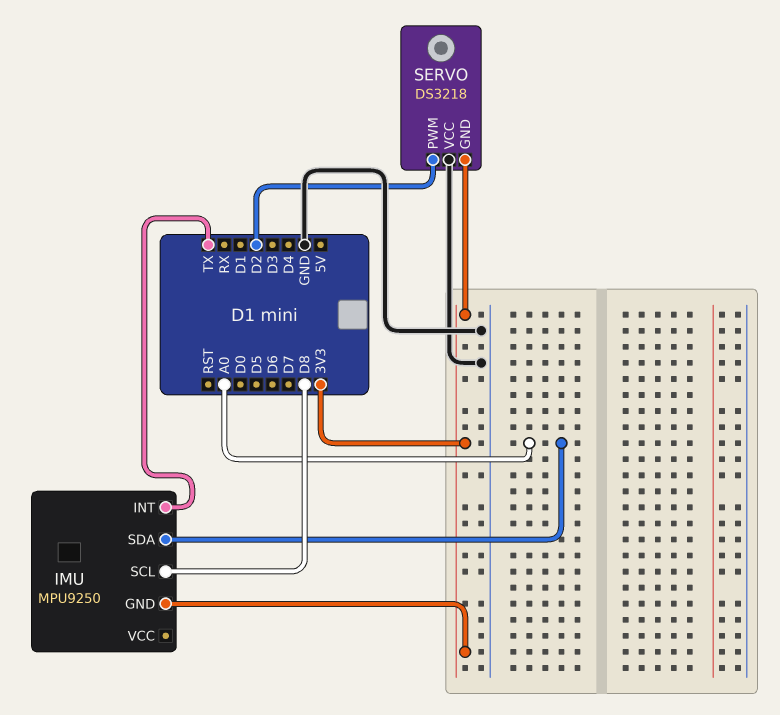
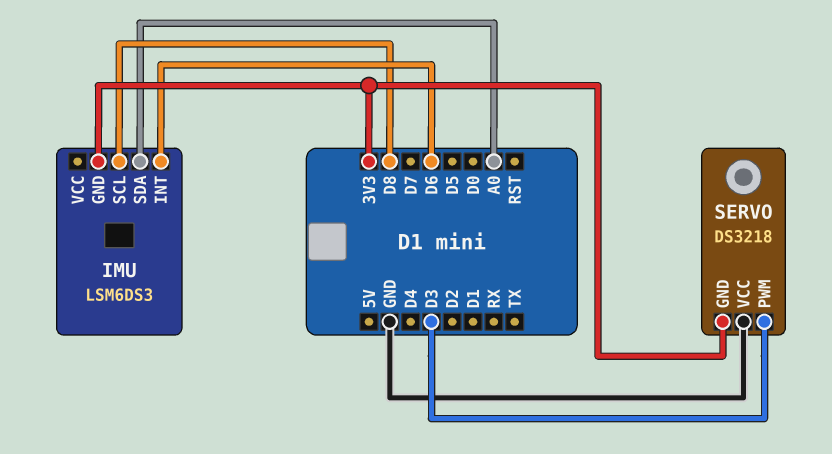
IMU: MPU9250 -> LSM6DS3
IMU pin INT: TX -> D6
SERVO pin PWM: D2 -> D3

